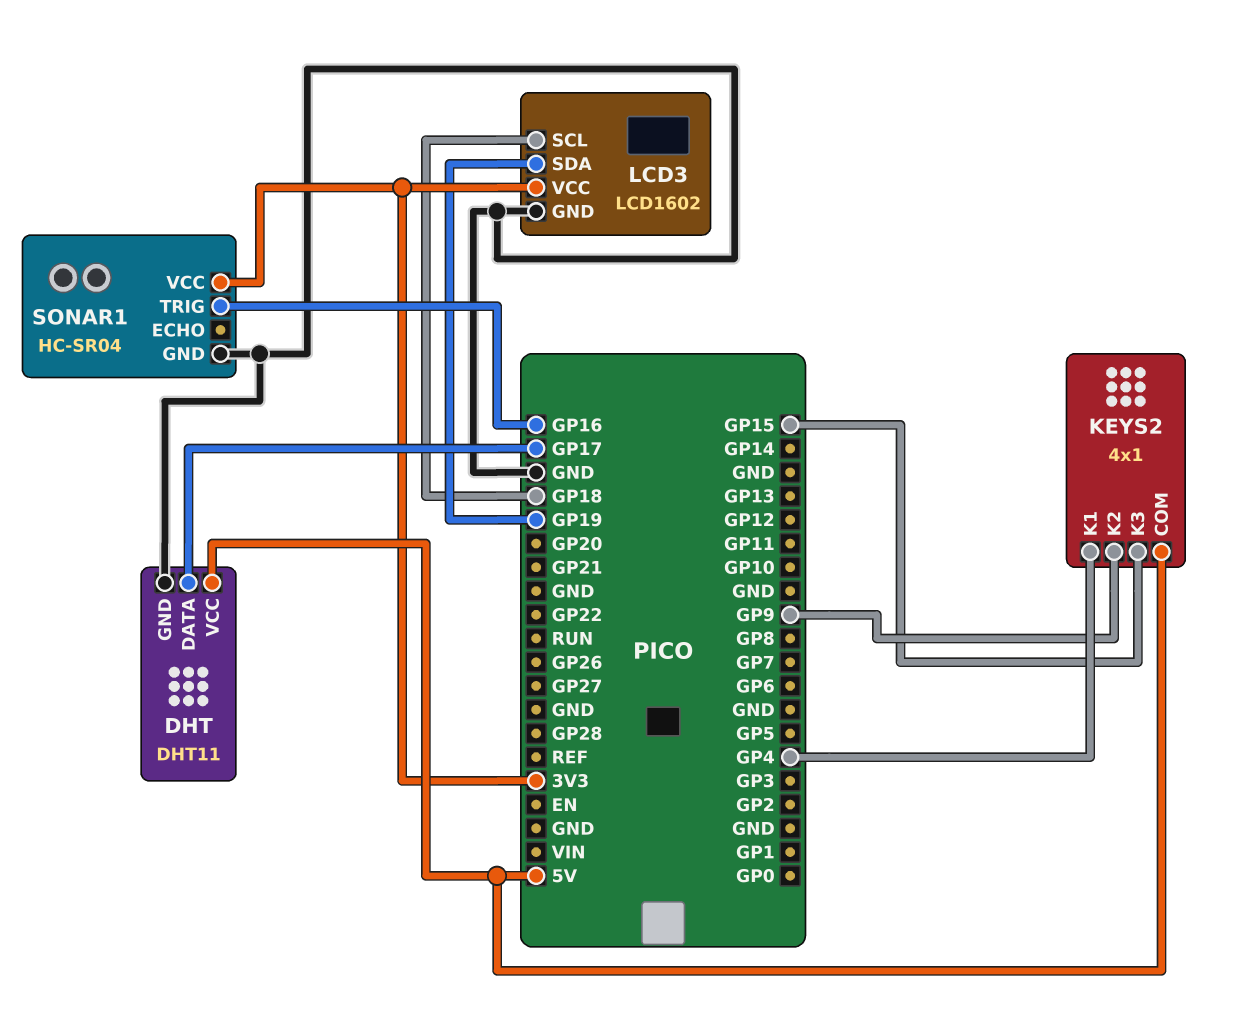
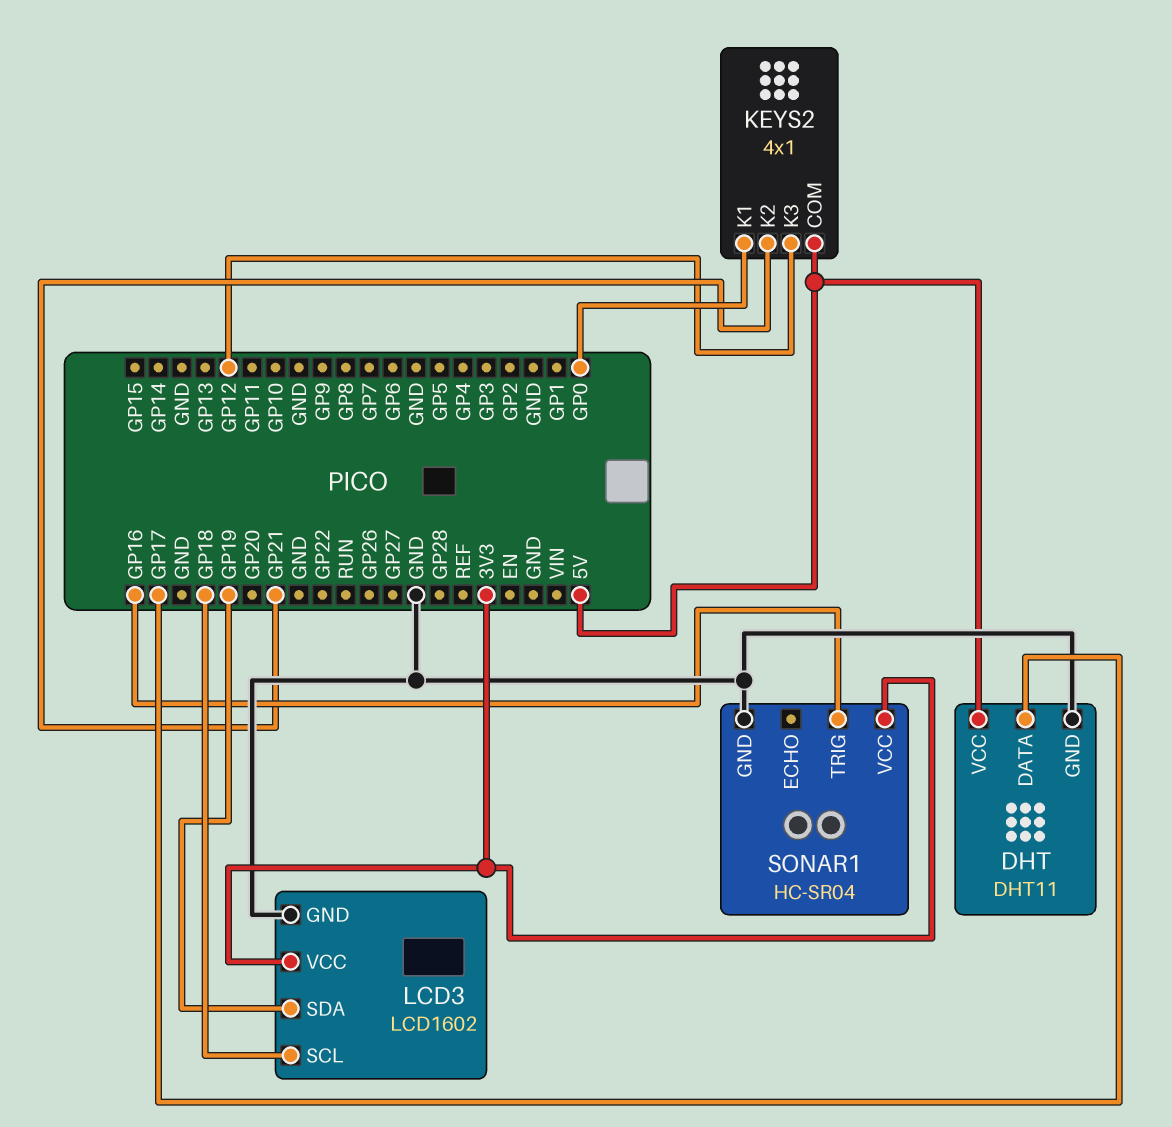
KEYS2 pin K1: GP4 -> GP0
KEYS2 pin K2: GP9 -> GP21
KEYS2 pin K3: GP15 -> GP12

